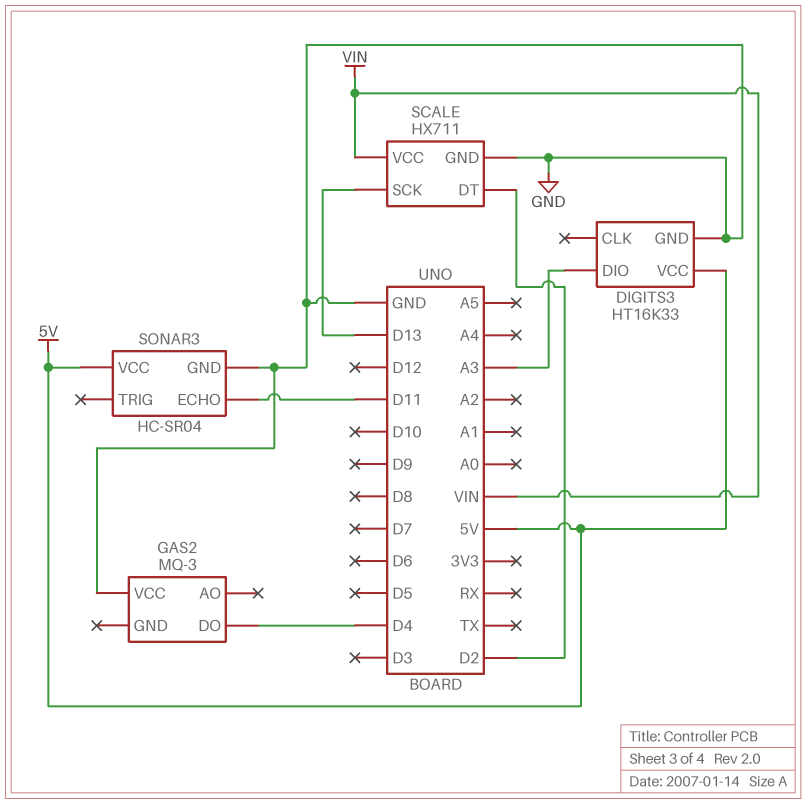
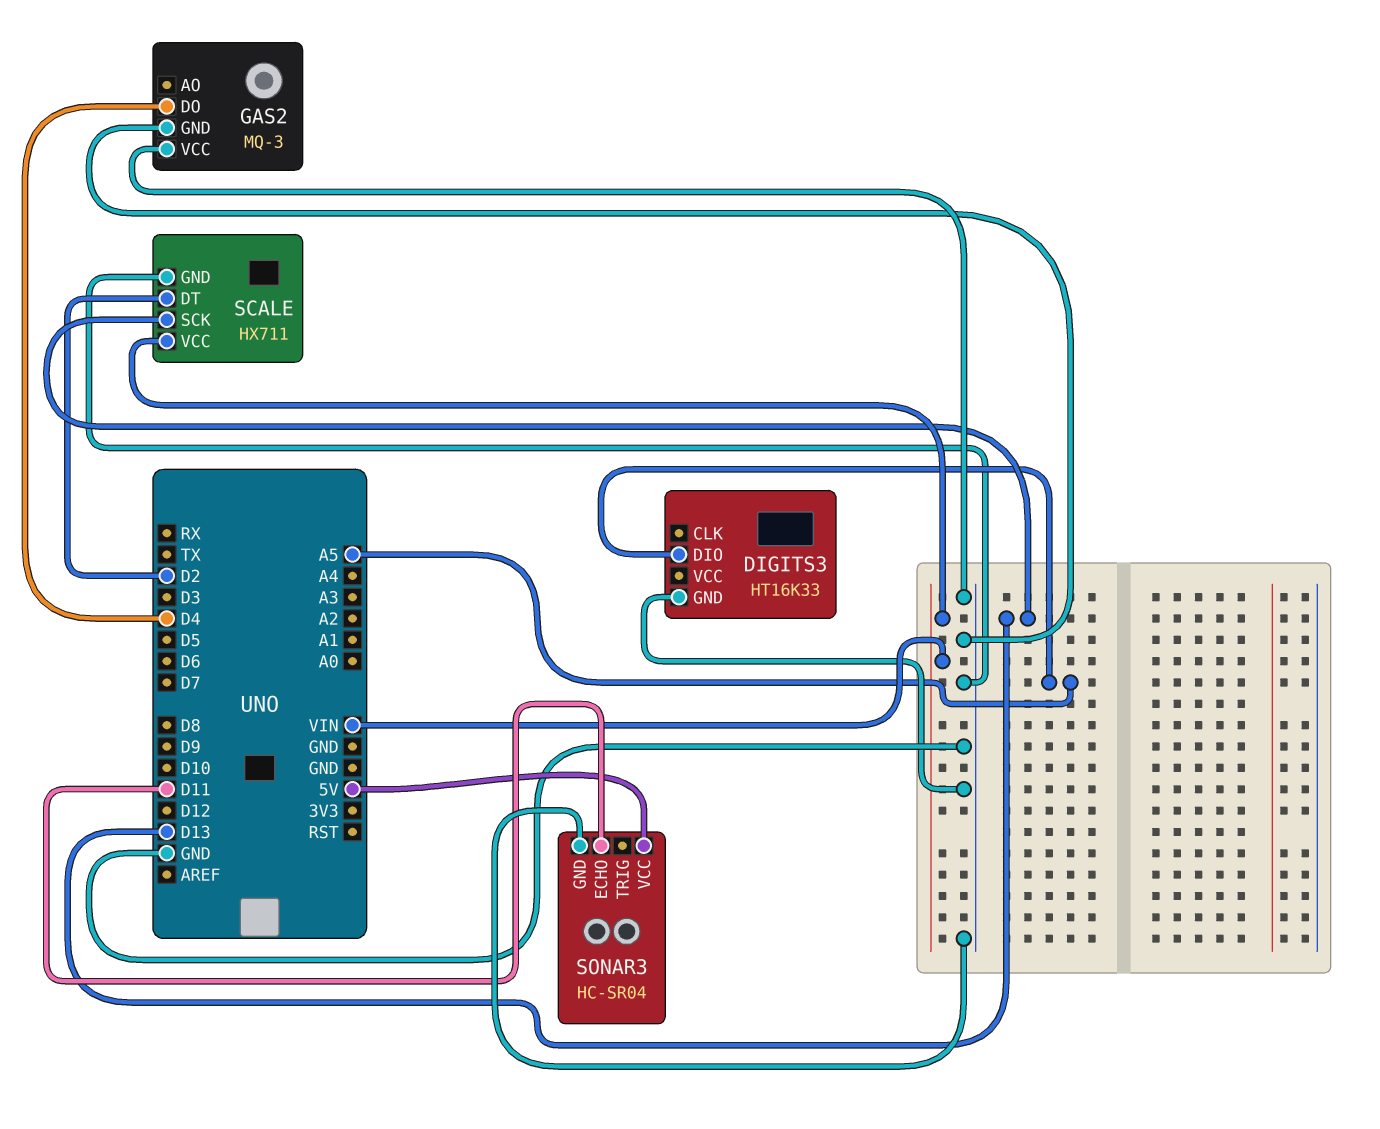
DIGITS3 pin DIO: A3 -> A5
DIGITS3 pin VCC: 5V -> none
GAS2 pin GND: none -> GND

